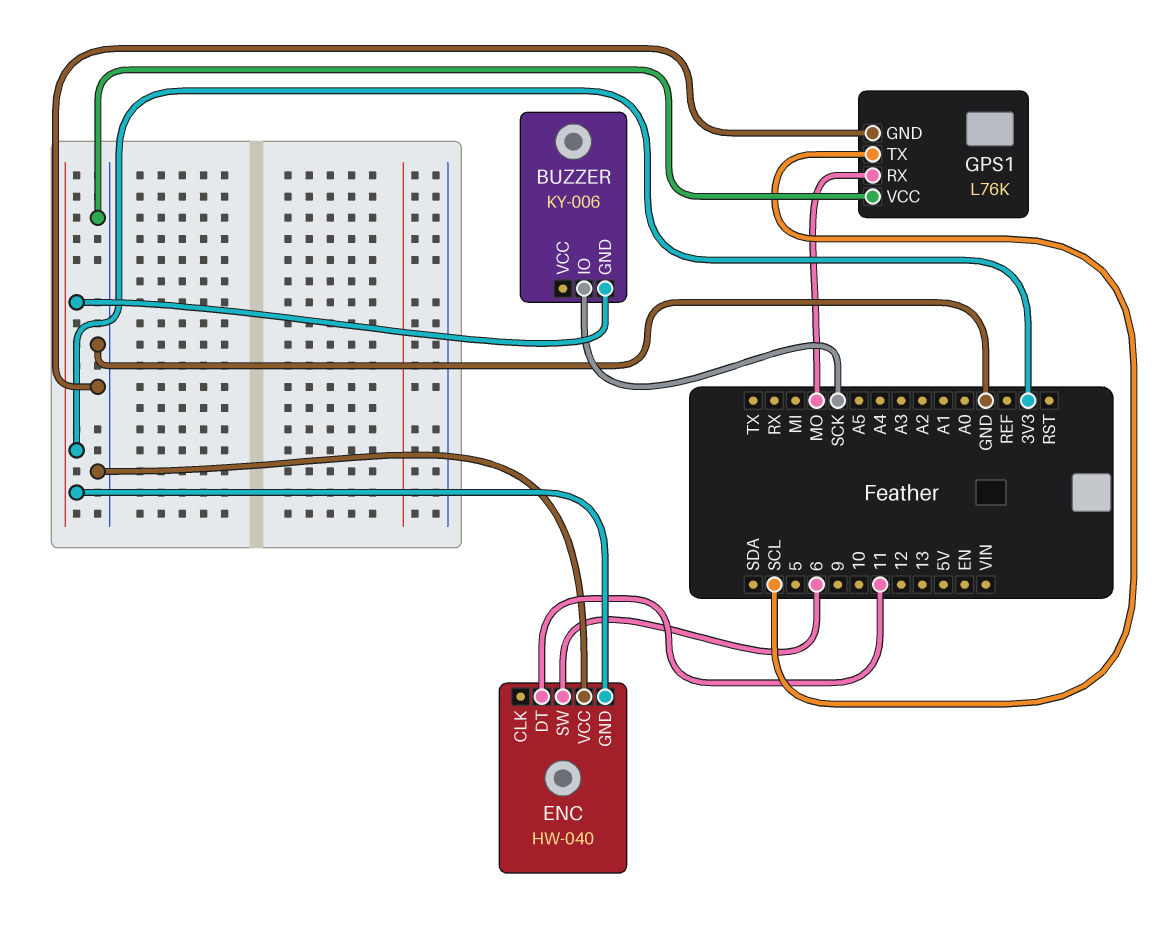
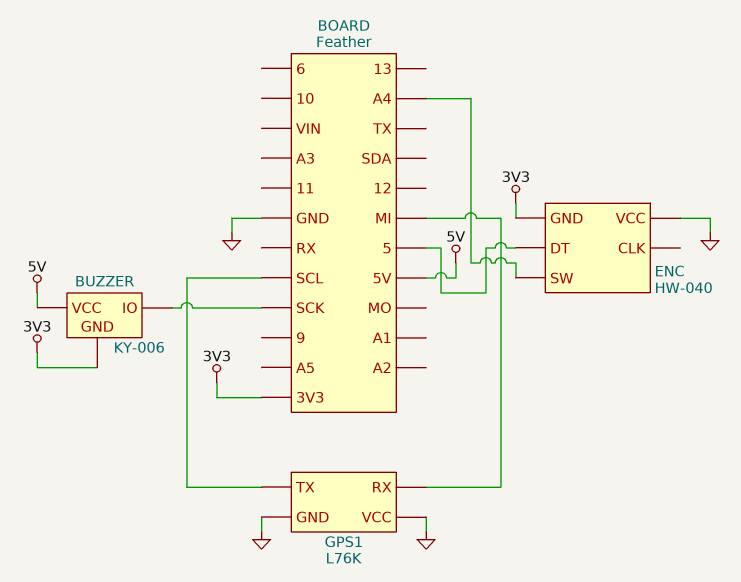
BUZZER pin VCC: none -> 5V
ENC pin DT: 11 -> 5
ENC pin SW: 6 -> A4
GPS1 pin RX: MO -> MI

